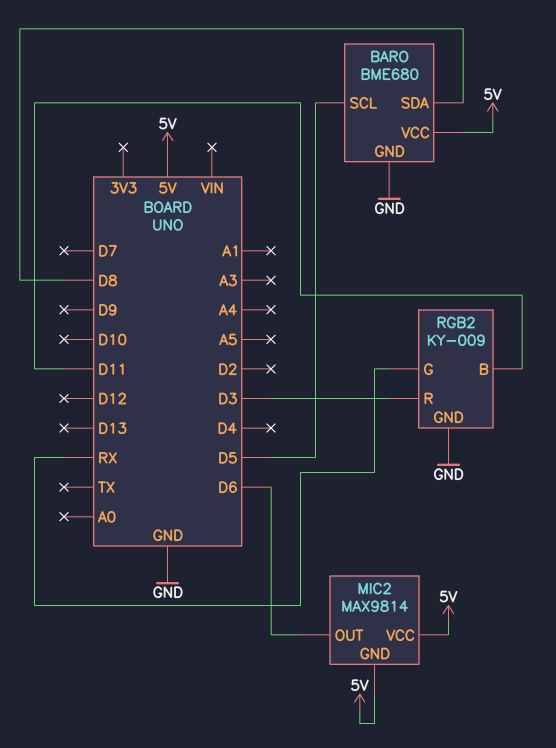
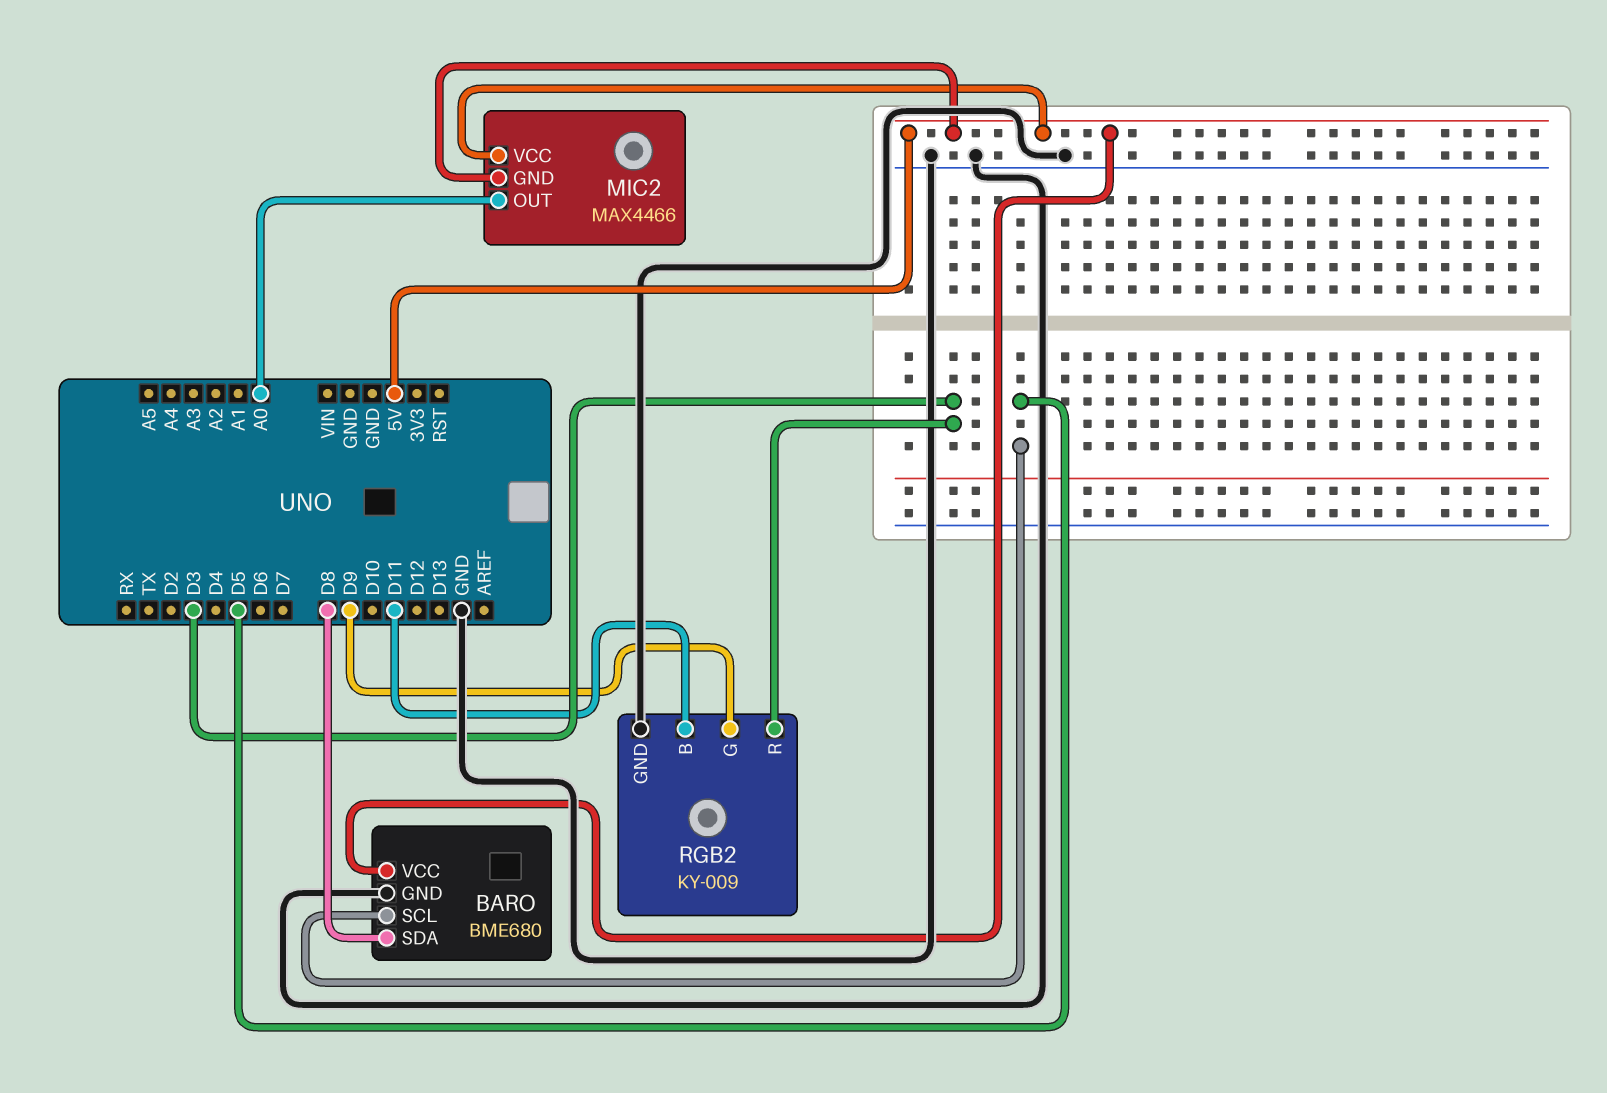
MIC2: MAX9814 -> MAX4466
MIC2 pin OUT: D6 -> A0
RGB2 pin G: RX -> D9

